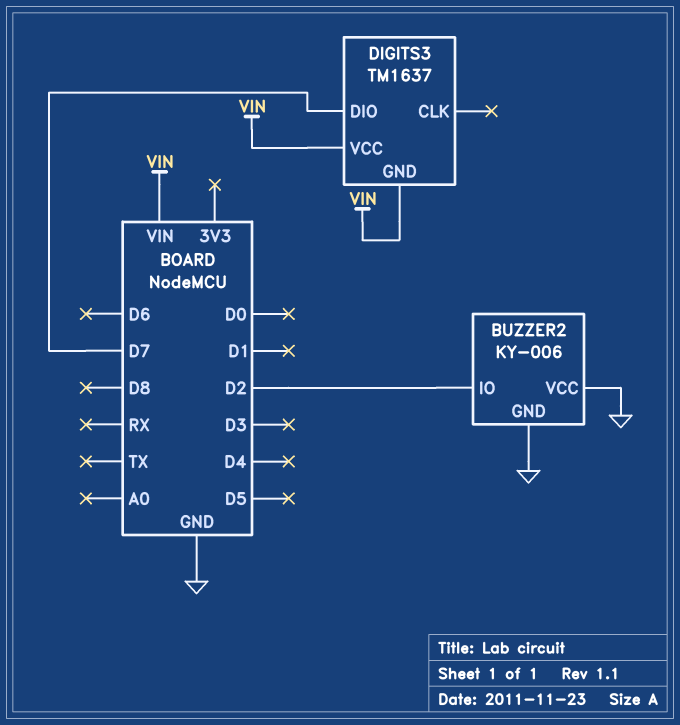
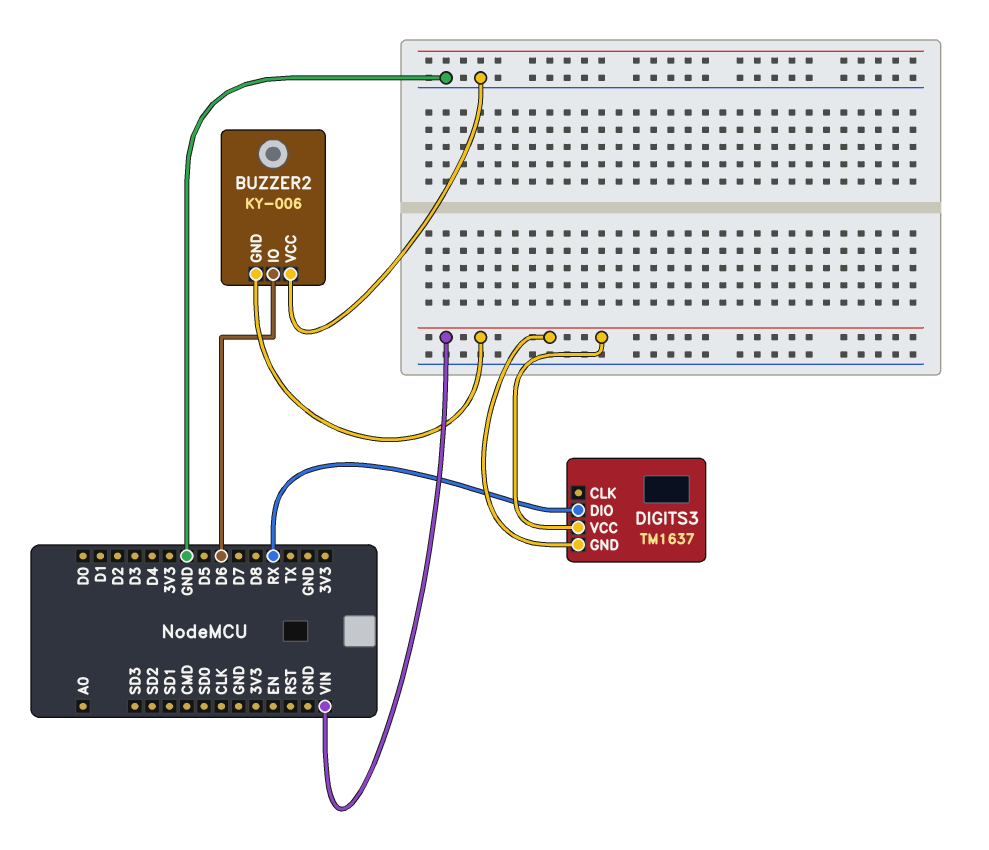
BUZZER2 pin GND: GND -> VIN
BUZZER2 pin IO: D2 -> D6
DIGITS3 pin DIO: D7 -> RX

